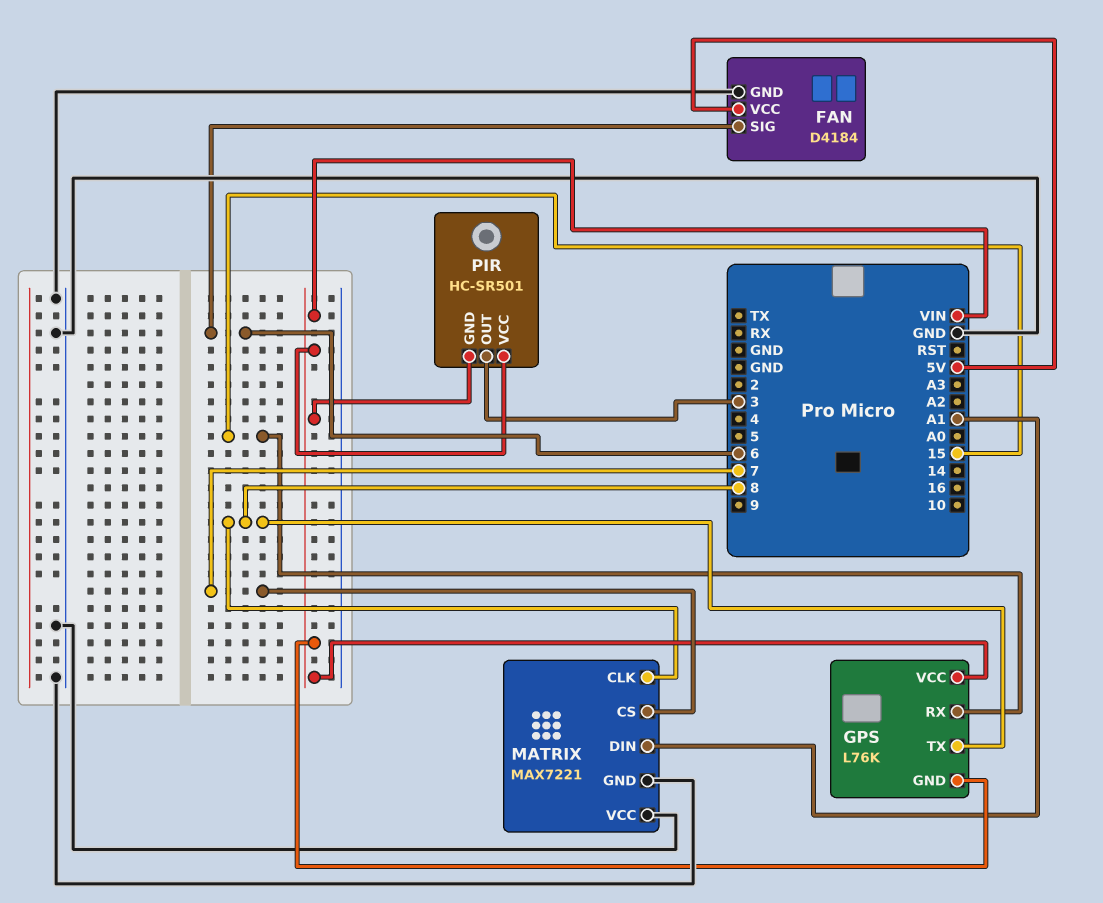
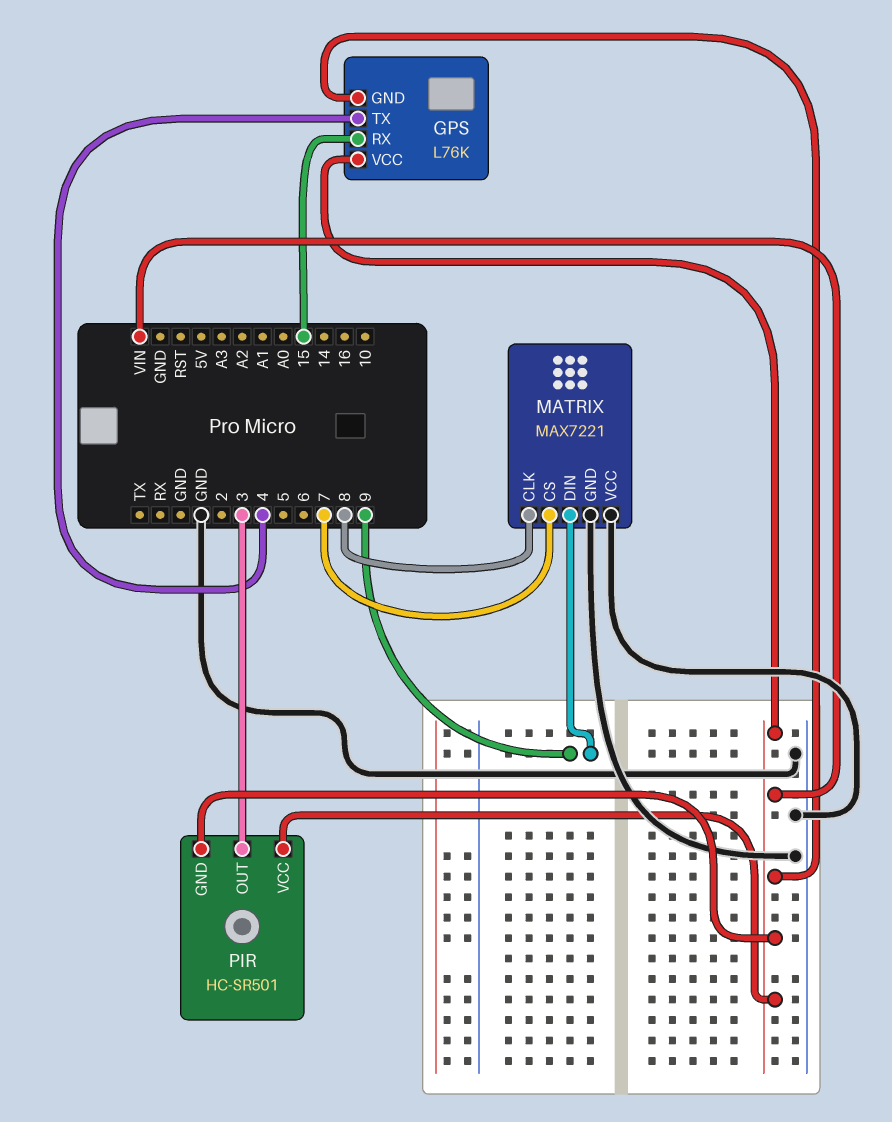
FAN: D4184 -> none
FAN pin GND: GND -> none
FAN pin SIG: 6 -> none
FAN pin VCC: 5V -> none
GPS pin TX: 8 -> 4
MATRIX pin DIN: A1 -> 9

